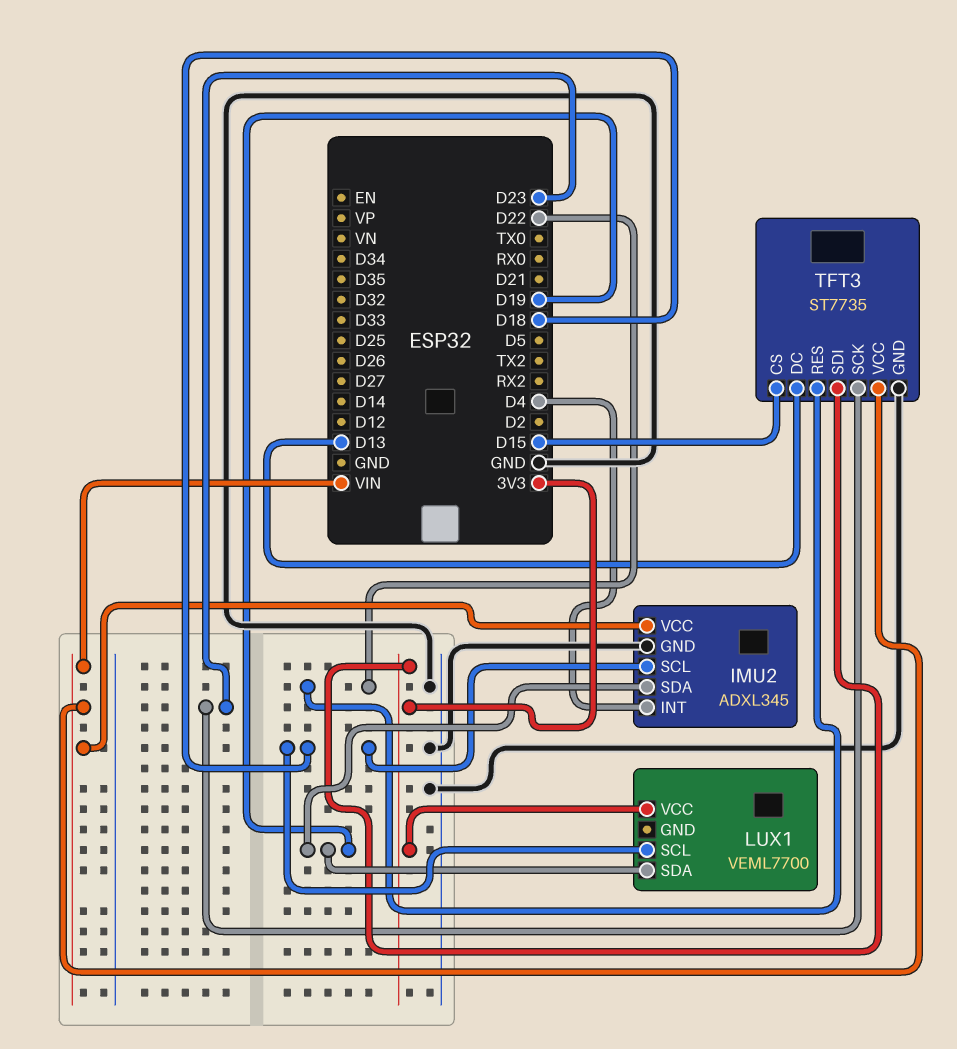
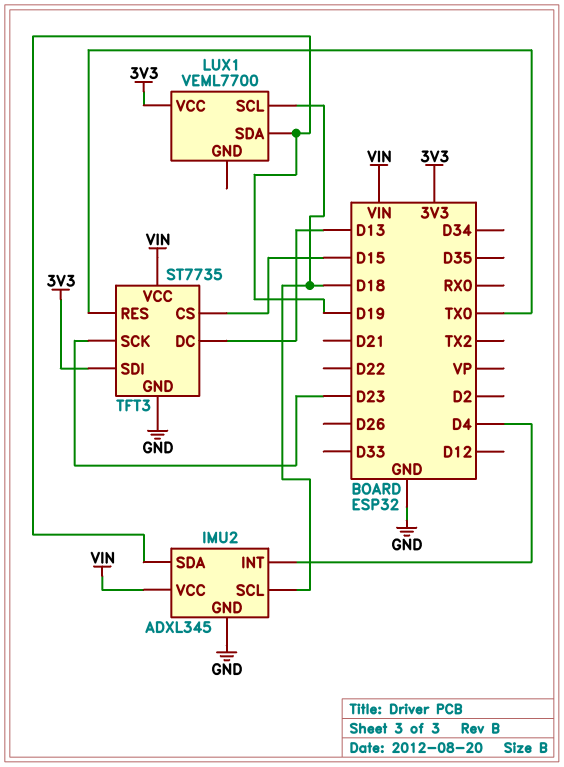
TFT3 pin RES: D22 -> TX0

